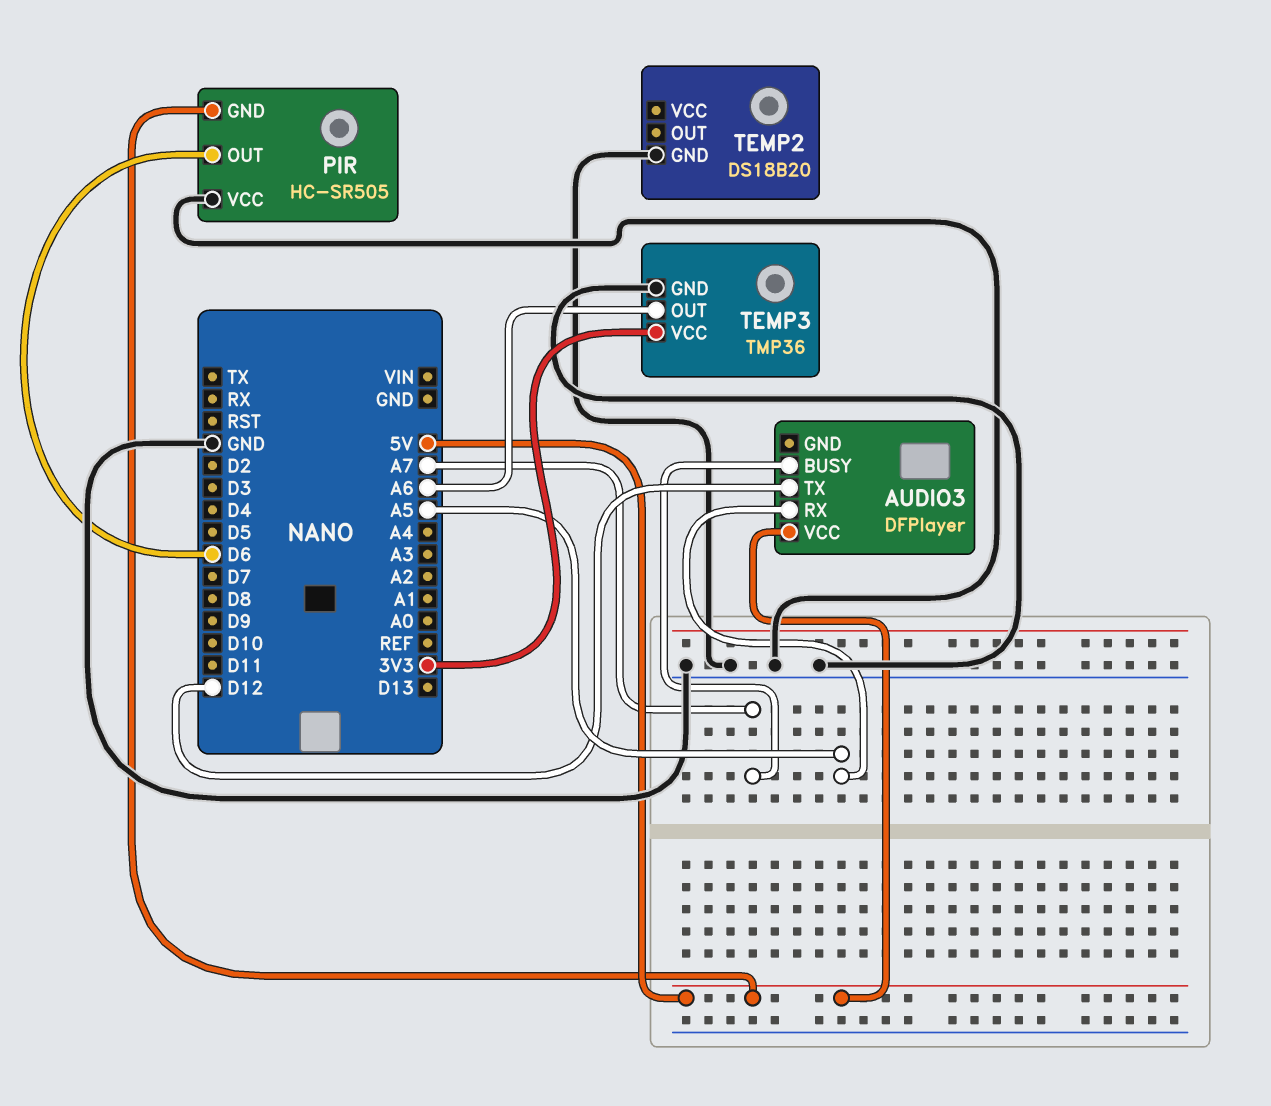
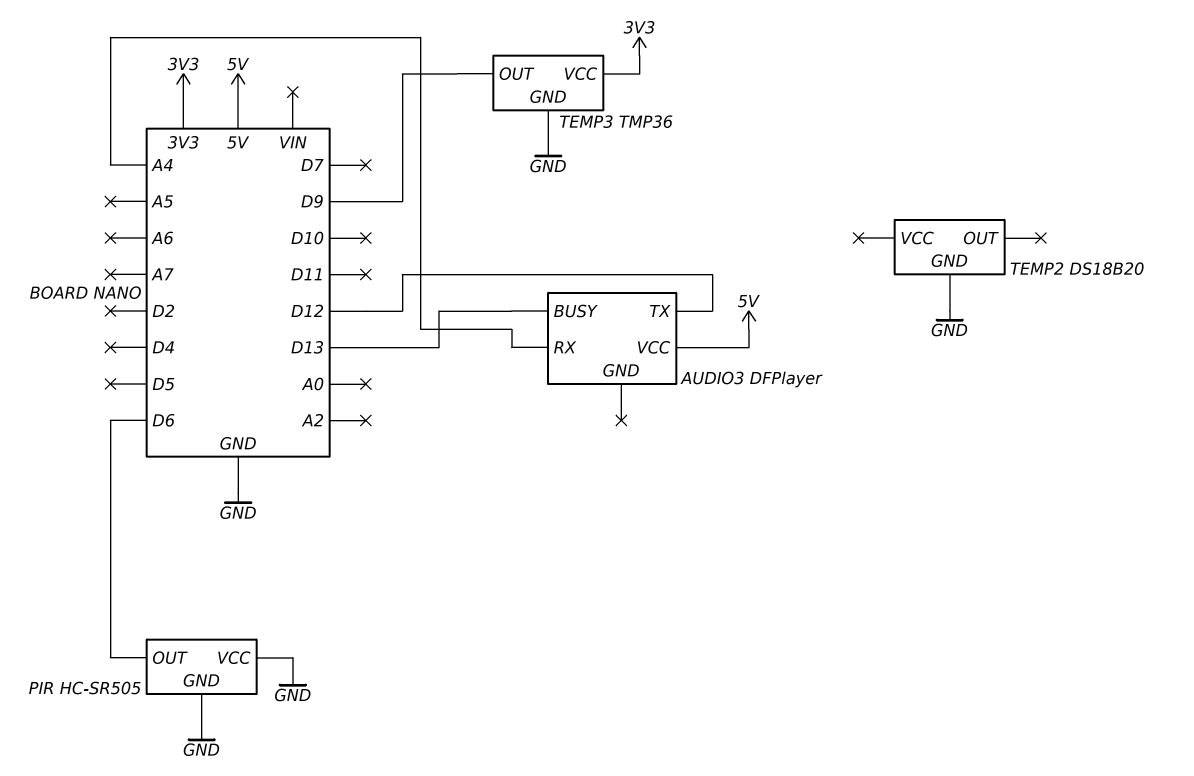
AUDIO3 pin BUSY: A7 -> D13
AUDIO3 pin RX: A5 -> A4
PIR pin GND: 5V -> GND
TEMP3 pin OUT: A6 -> D9

